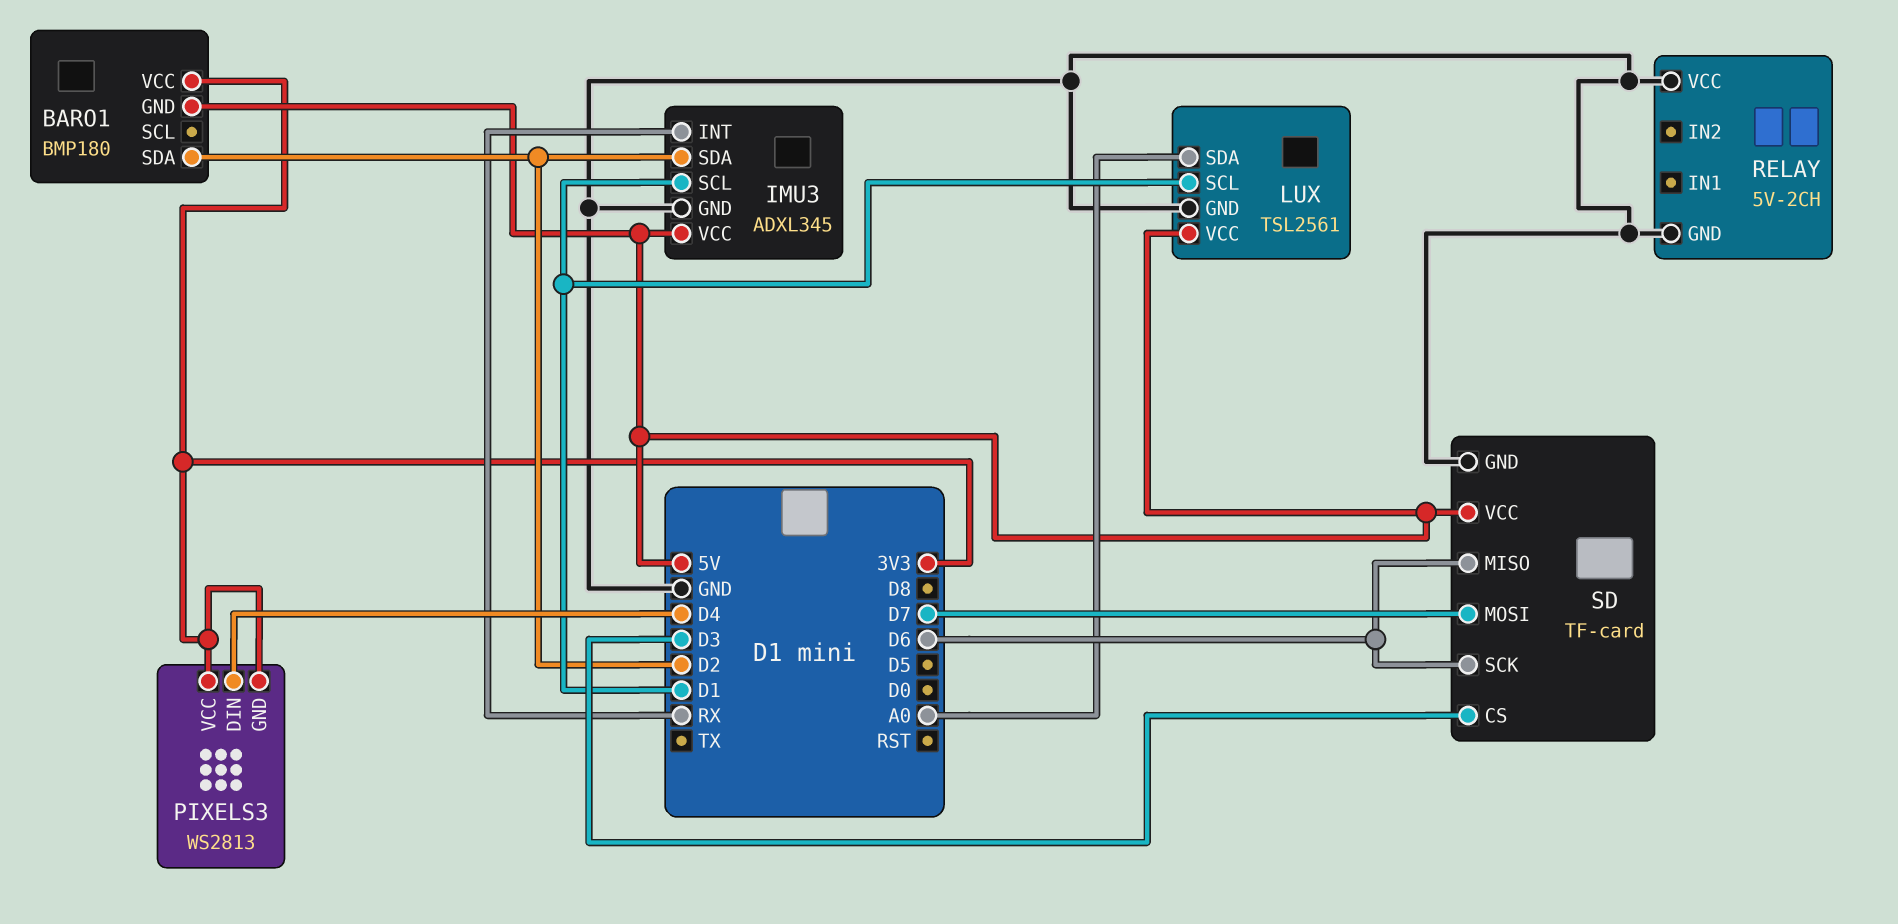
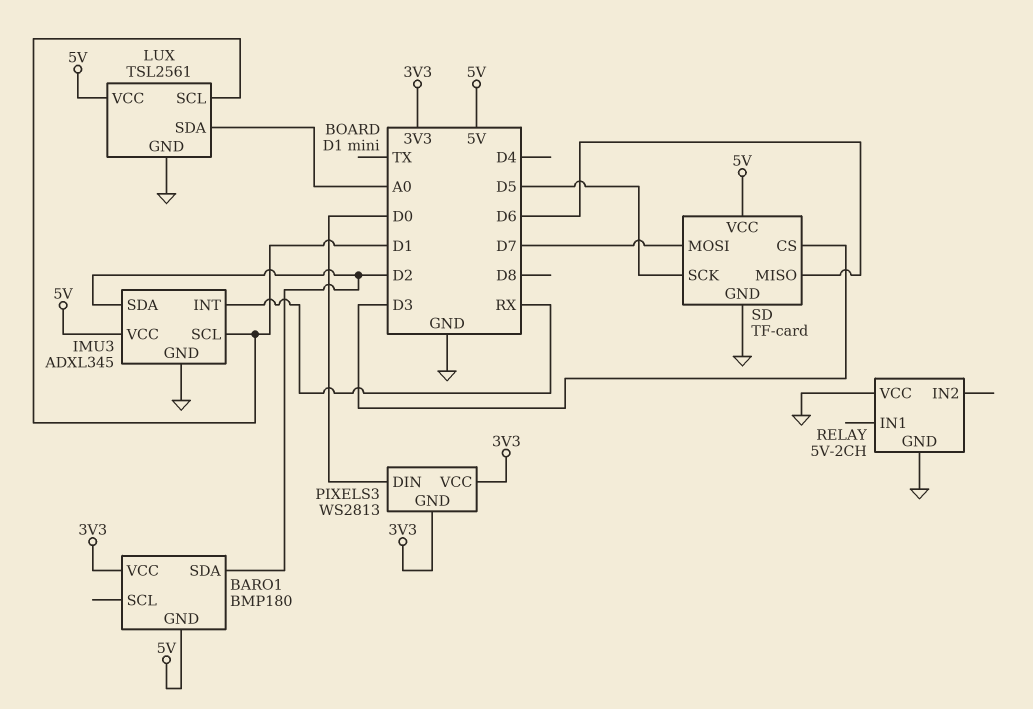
PIXELS3 pin DIN: D4 -> D0
SD pin SCK: D6 -> D5

